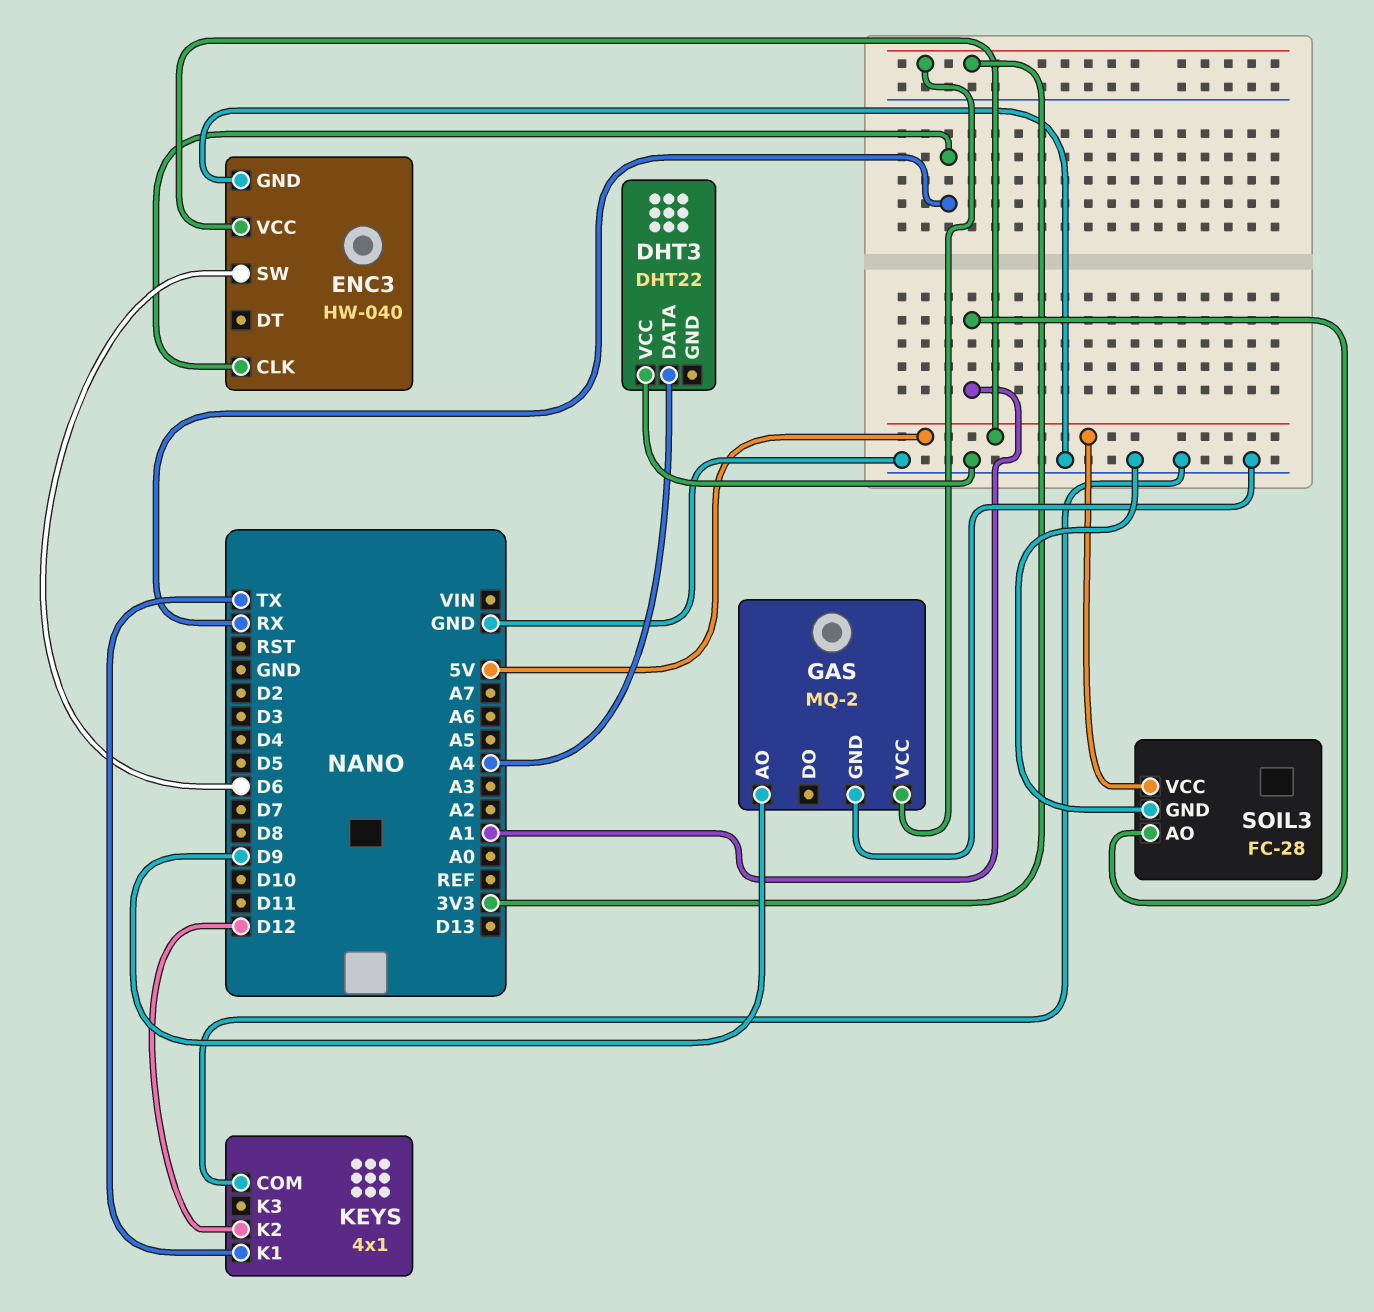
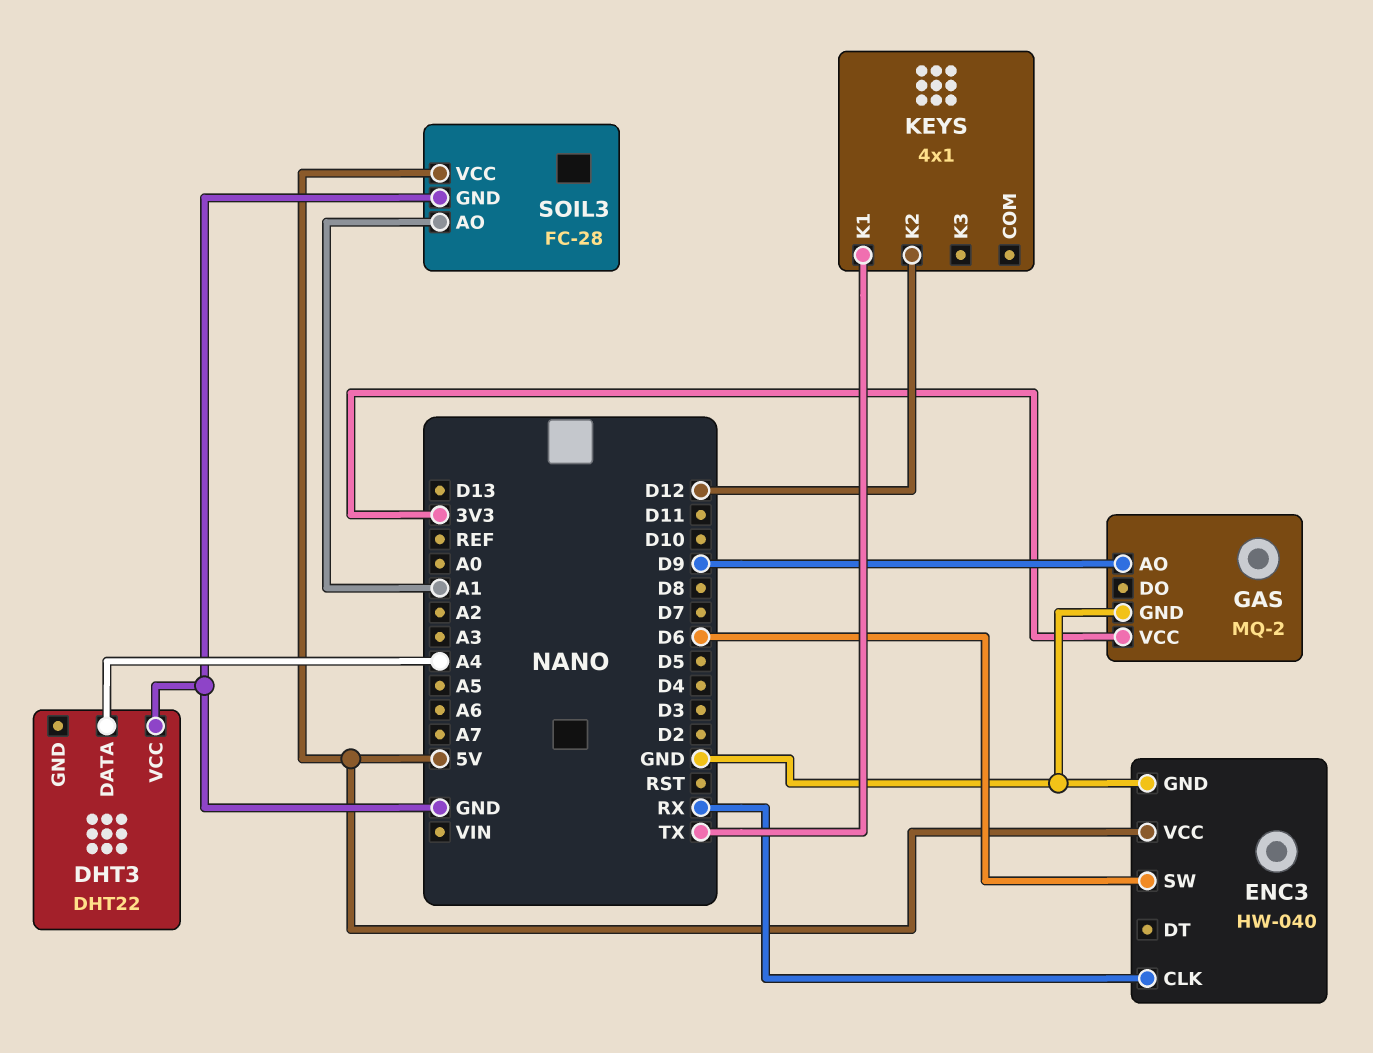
KEYS pin COM: GND -> none

